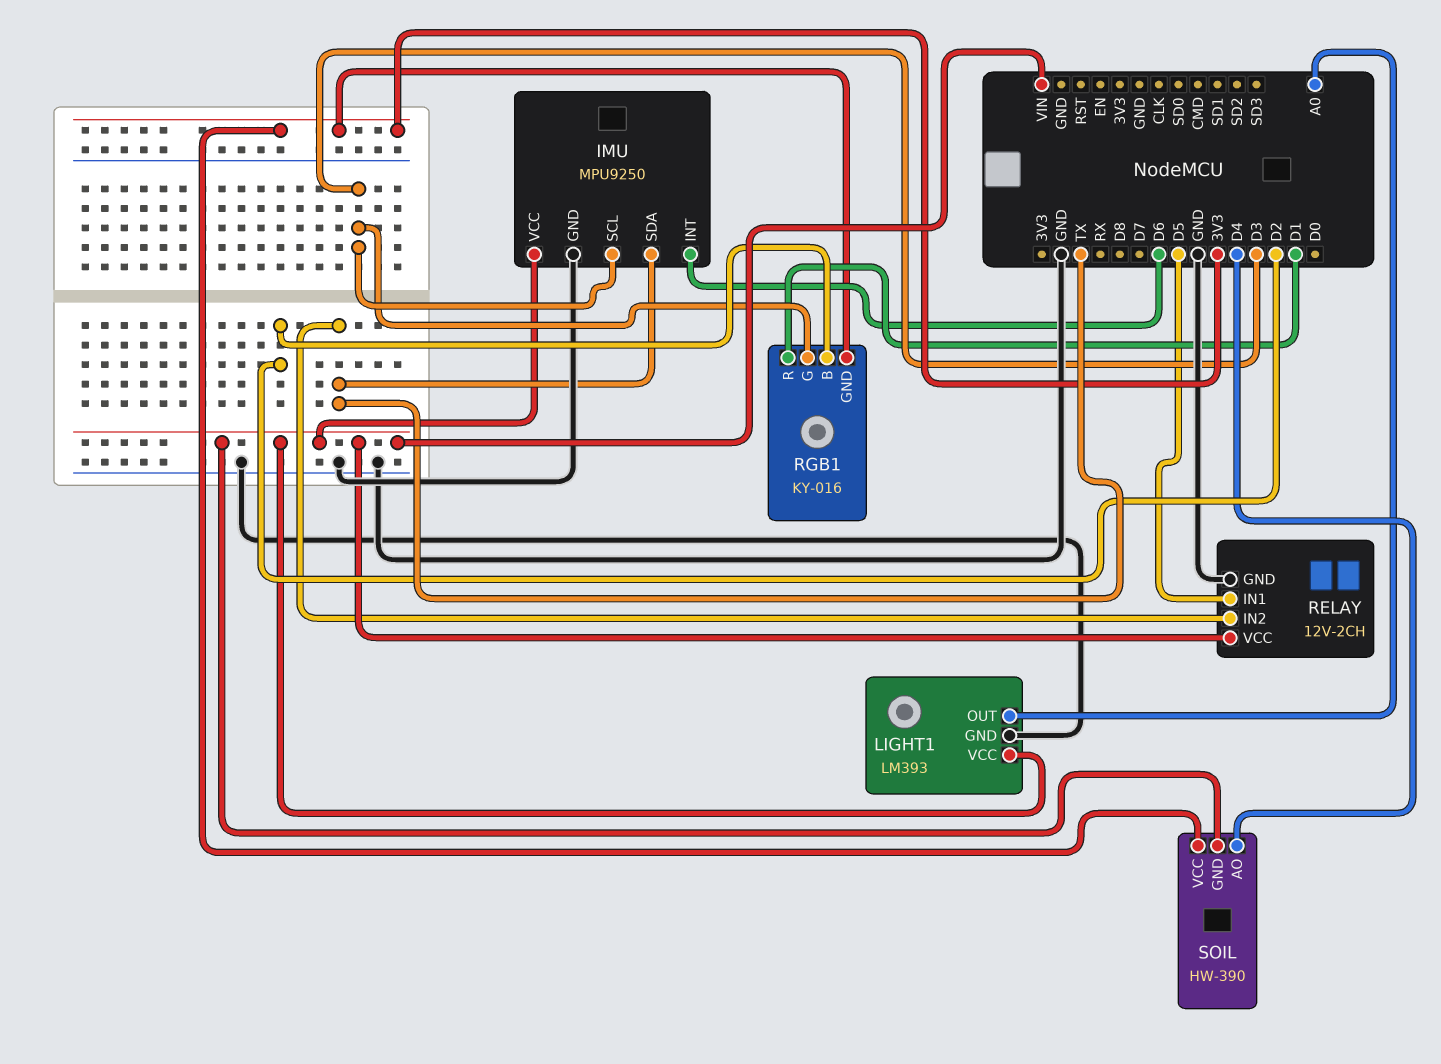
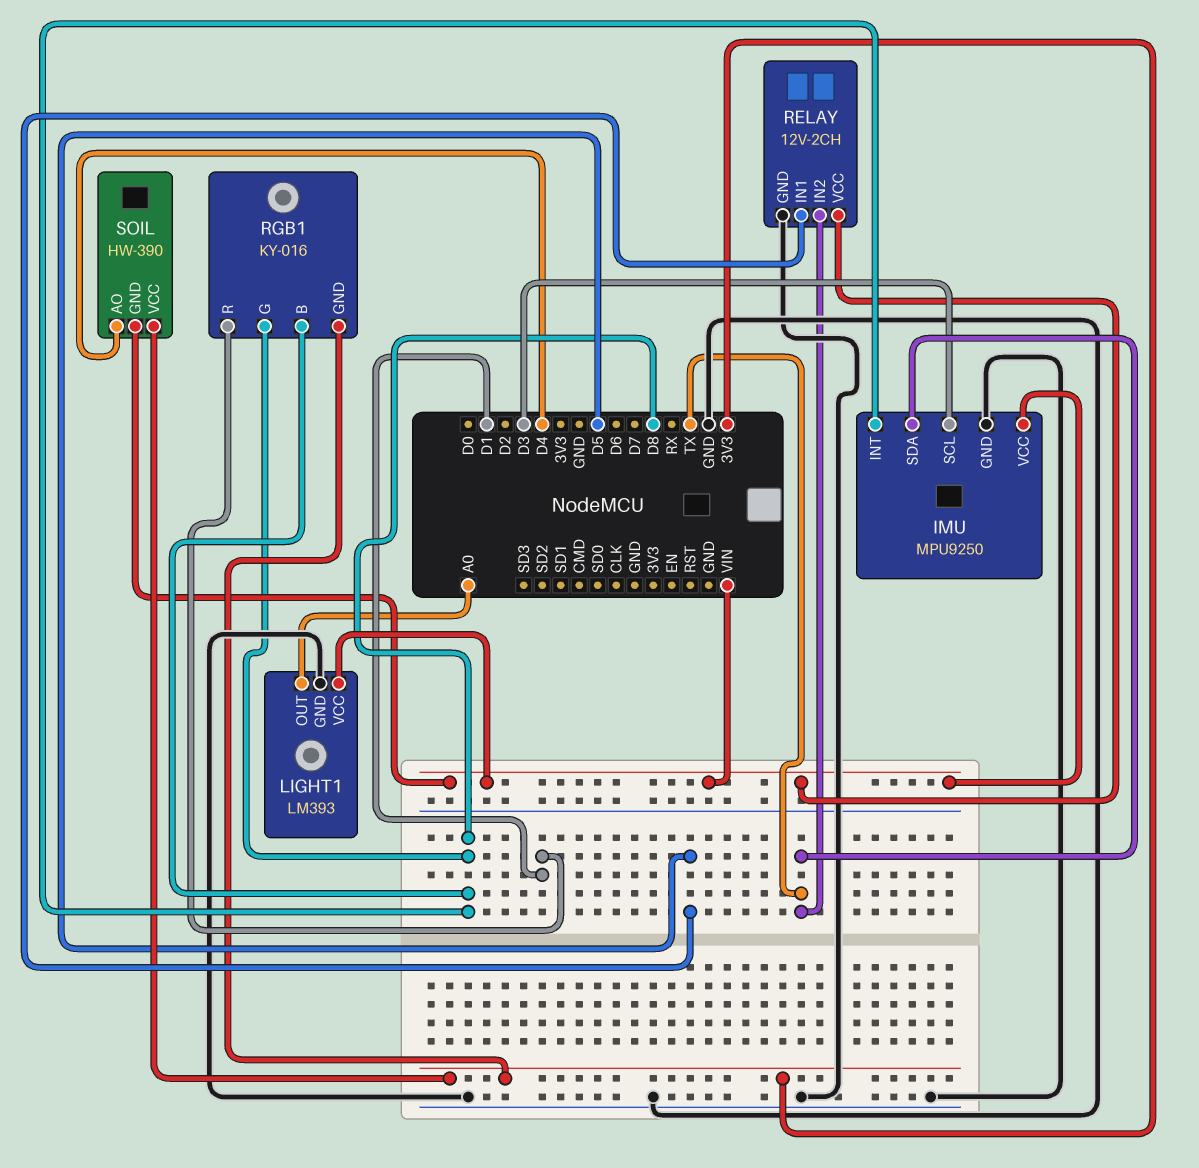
IMU pin INT: D6 -> D8
RGB1 pin B: D2 -> D8
RGB1 pin G: D3 -> D8

